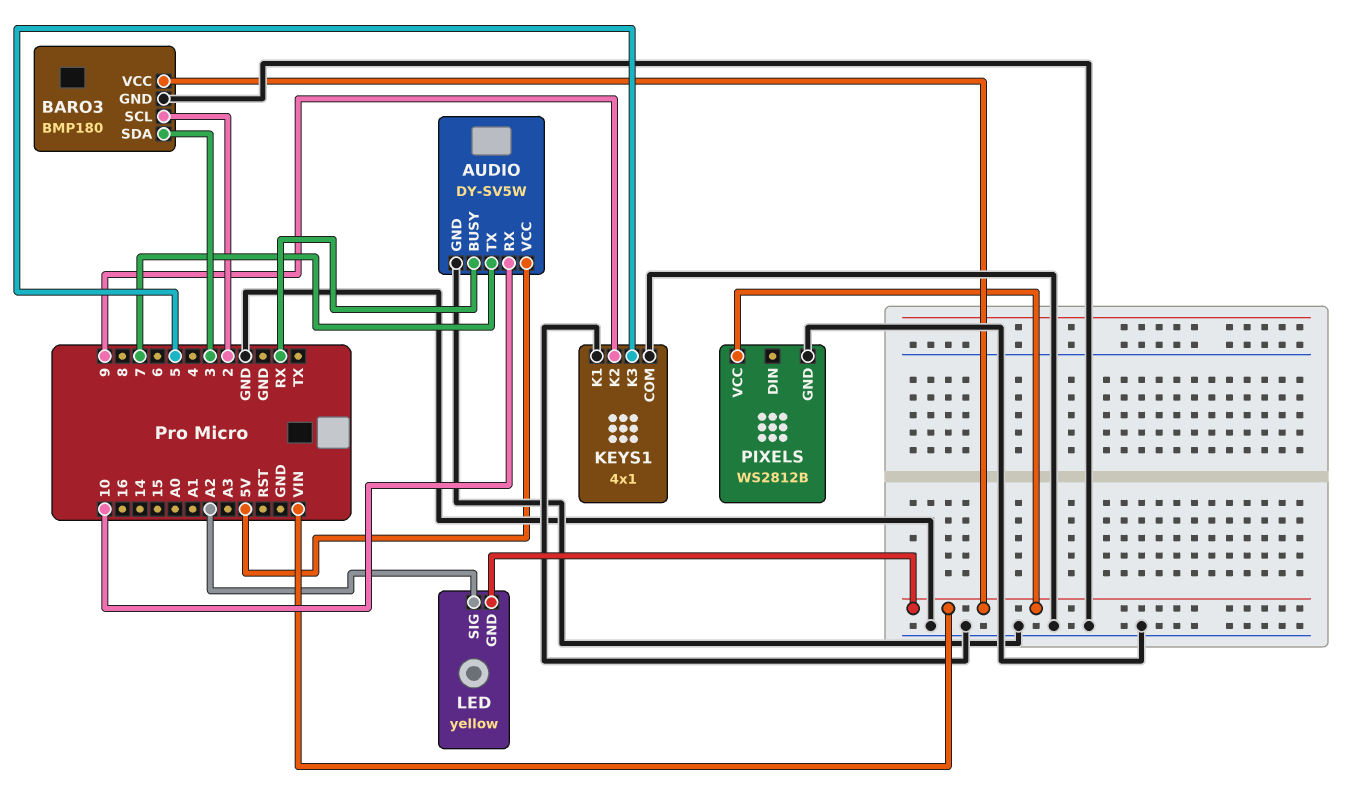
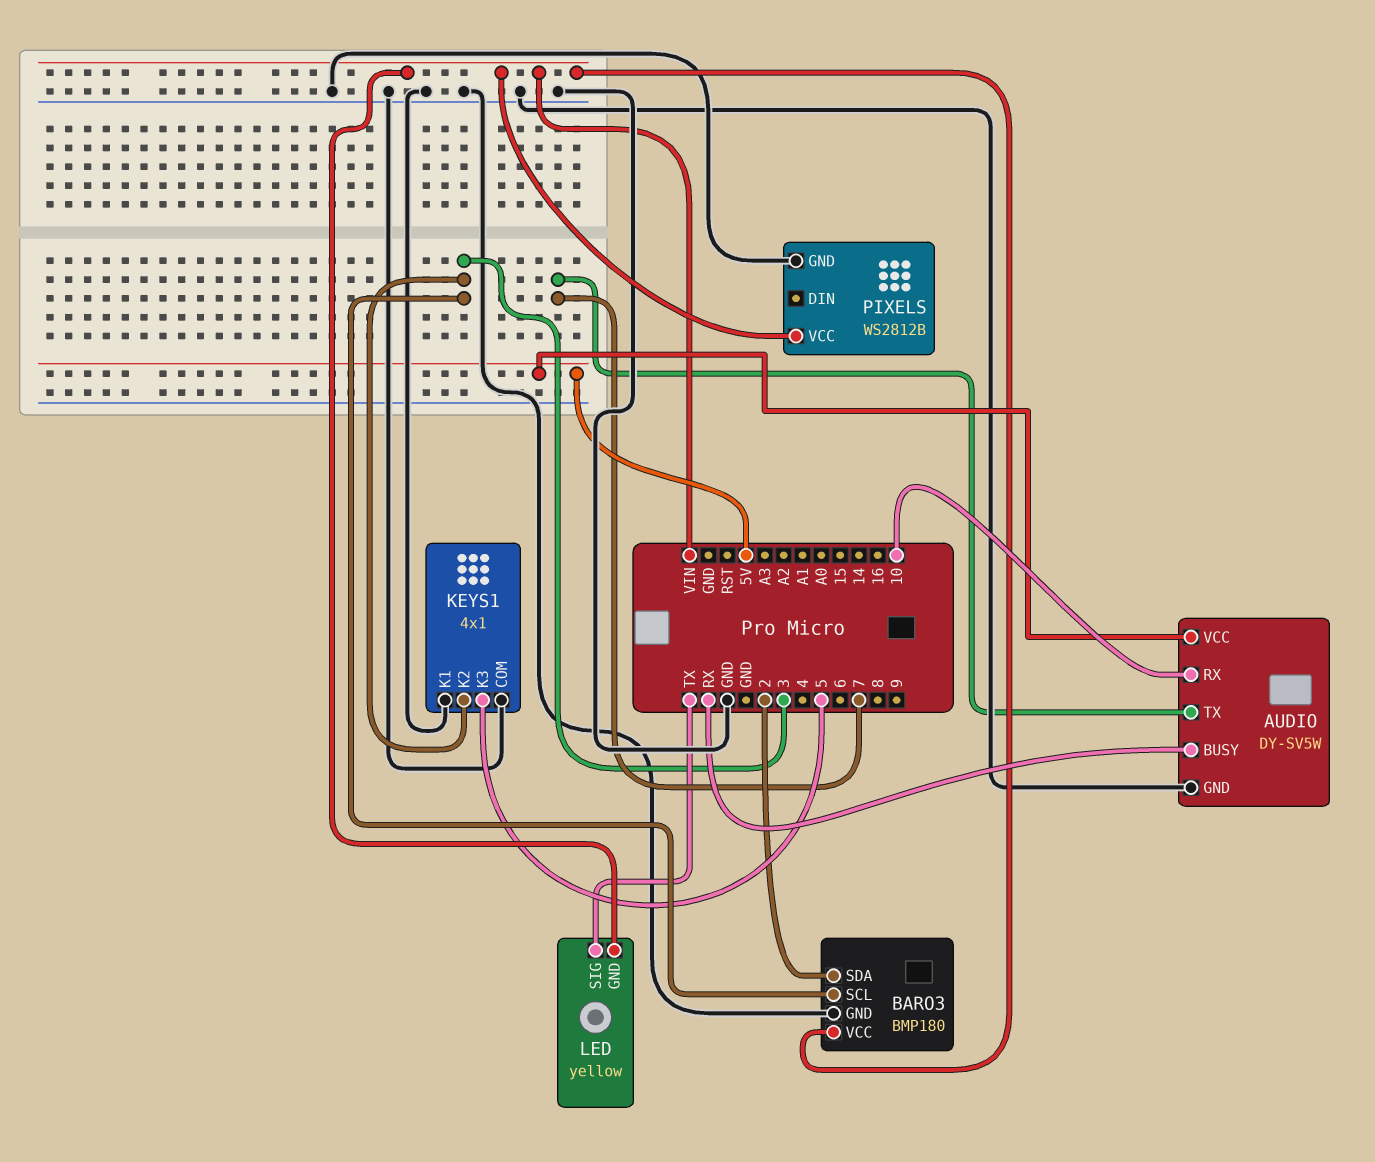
BARO3 pin SCL: 2 -> 3
BARO3 pin SDA: 3 -> 2
KEYS1 pin K2: 9 -> 3
LED pin SIG: A2 -> TX

